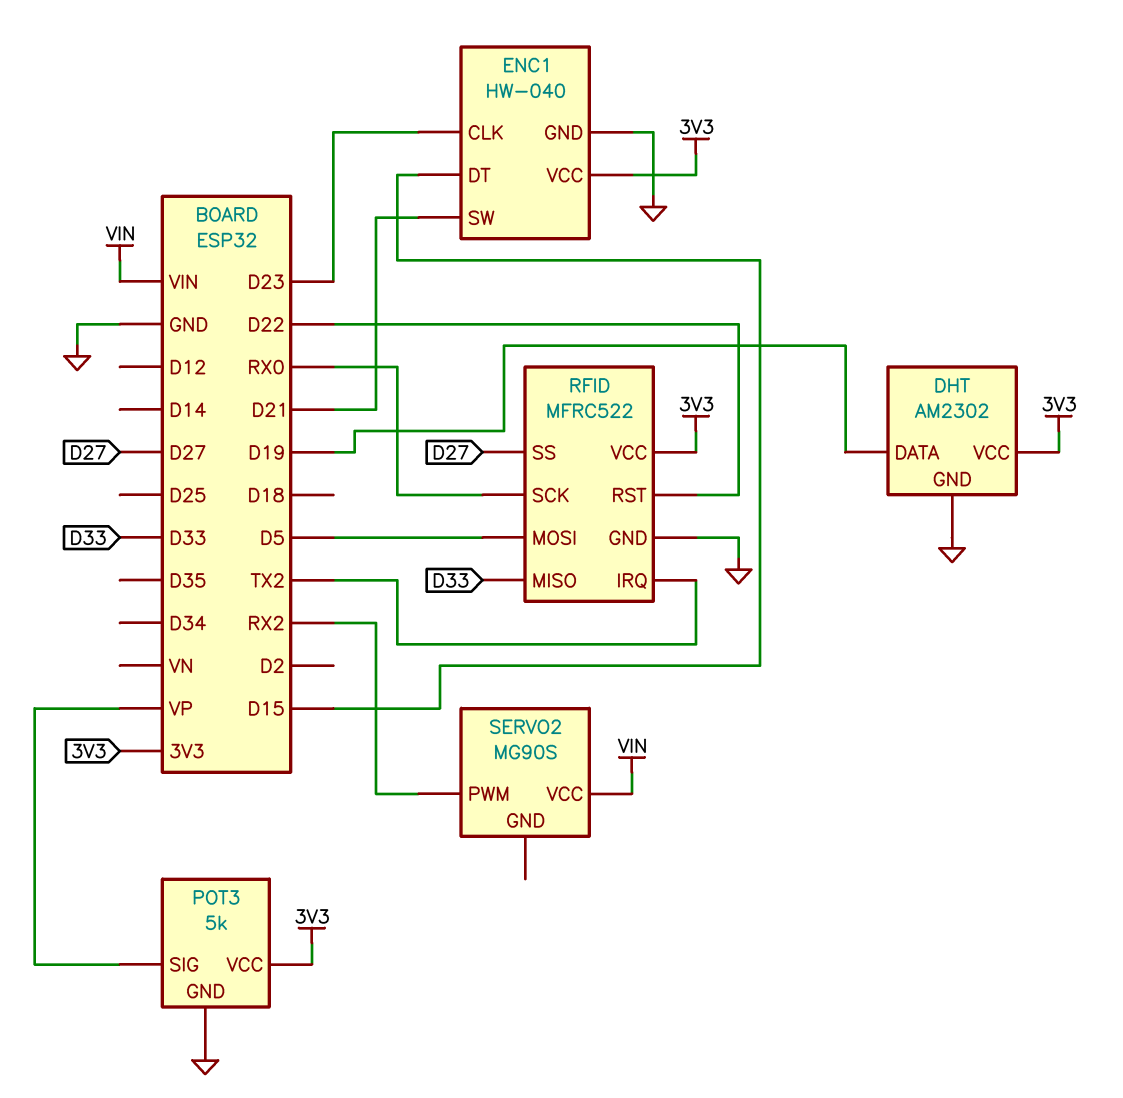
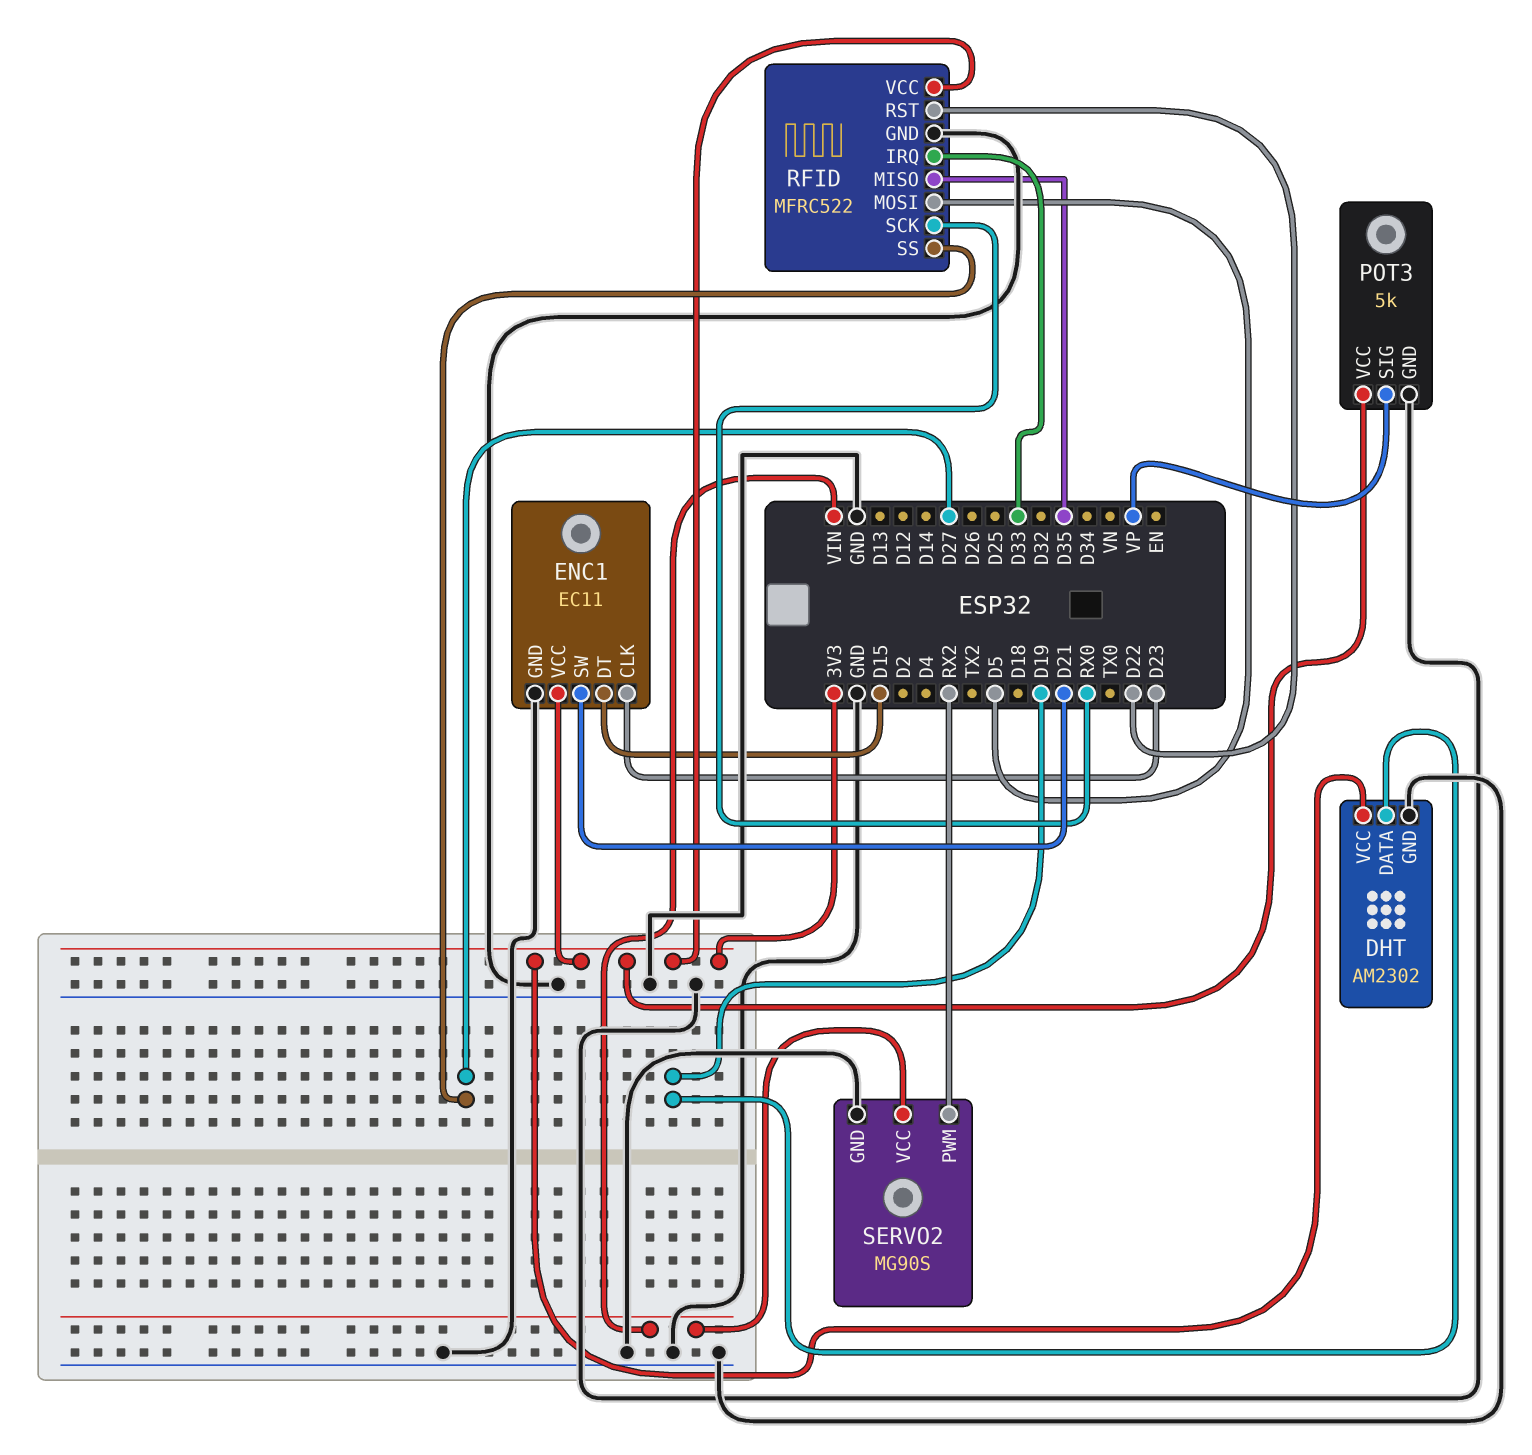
ENC1: HW-040 -> EC11
RFID pin IRQ: TX2 -> D33
RFID pin MISO: D33 -> D35
SERVO2 pin GND: none -> GND

